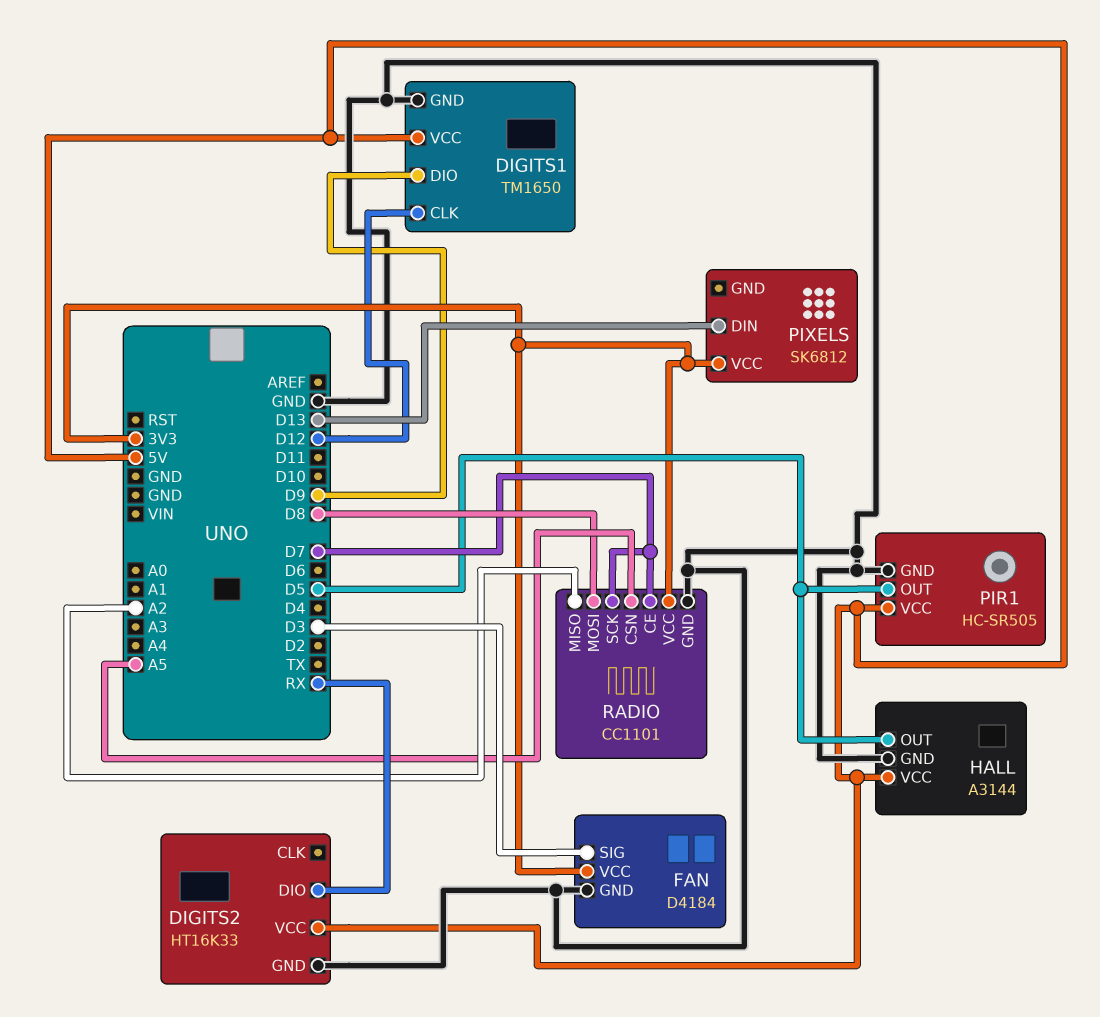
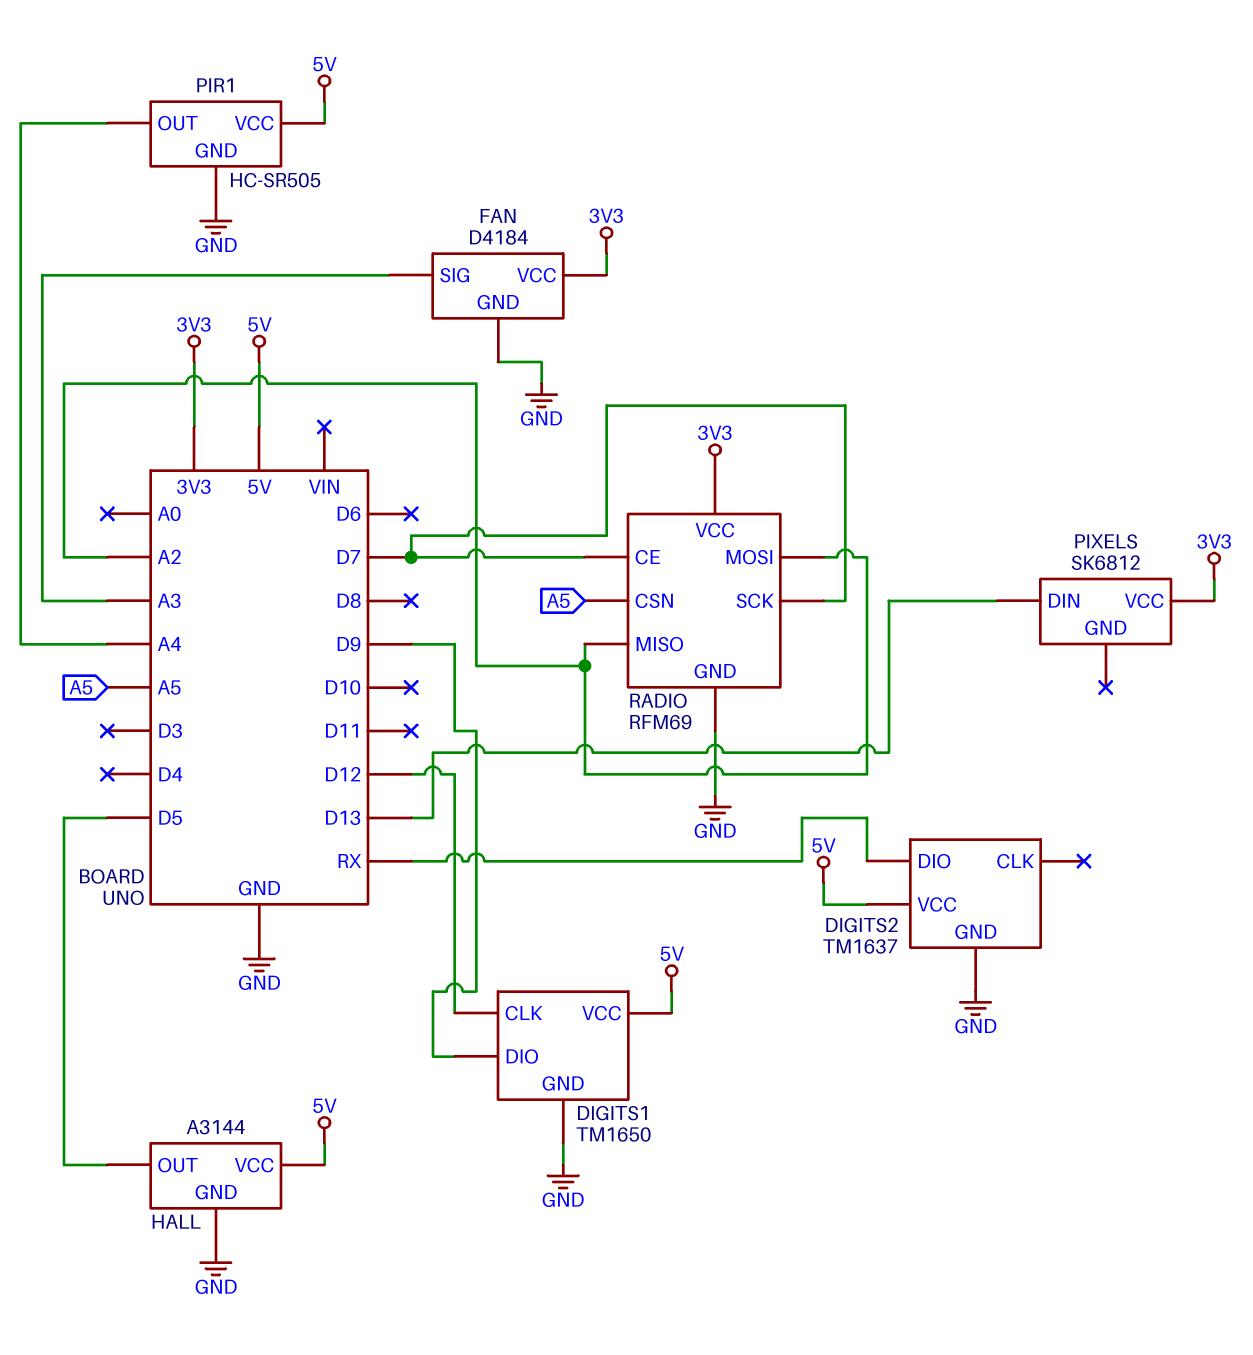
DIGITS2: HT16K33 -> TM1637
FAN pin SIG: D3 -> A3
PIR1 pin OUT: D5 -> A4
RADIO: CC1101 -> RFM69
RADIO pin MOSI: D8 -> A2

